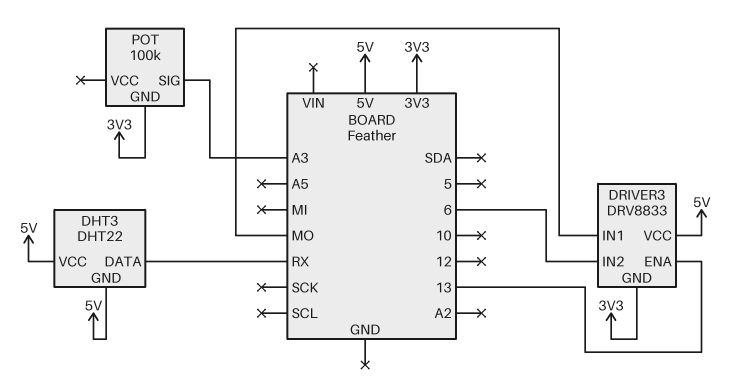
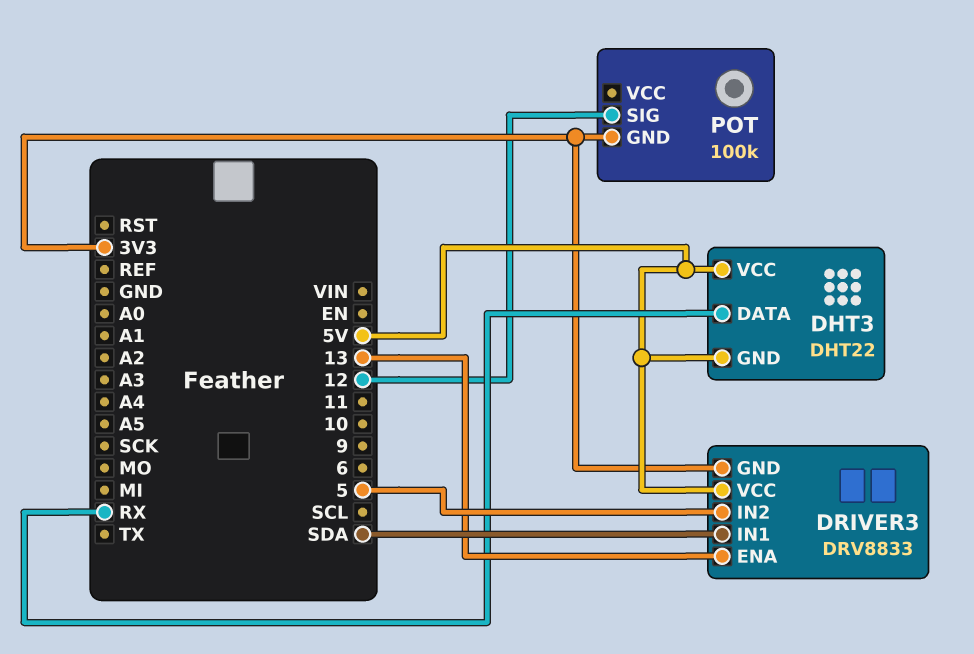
DRIVER3 pin IN1: MO -> SDA
DRIVER3 pin IN2: 6 -> 5
POT pin SIG: A3 -> 12

